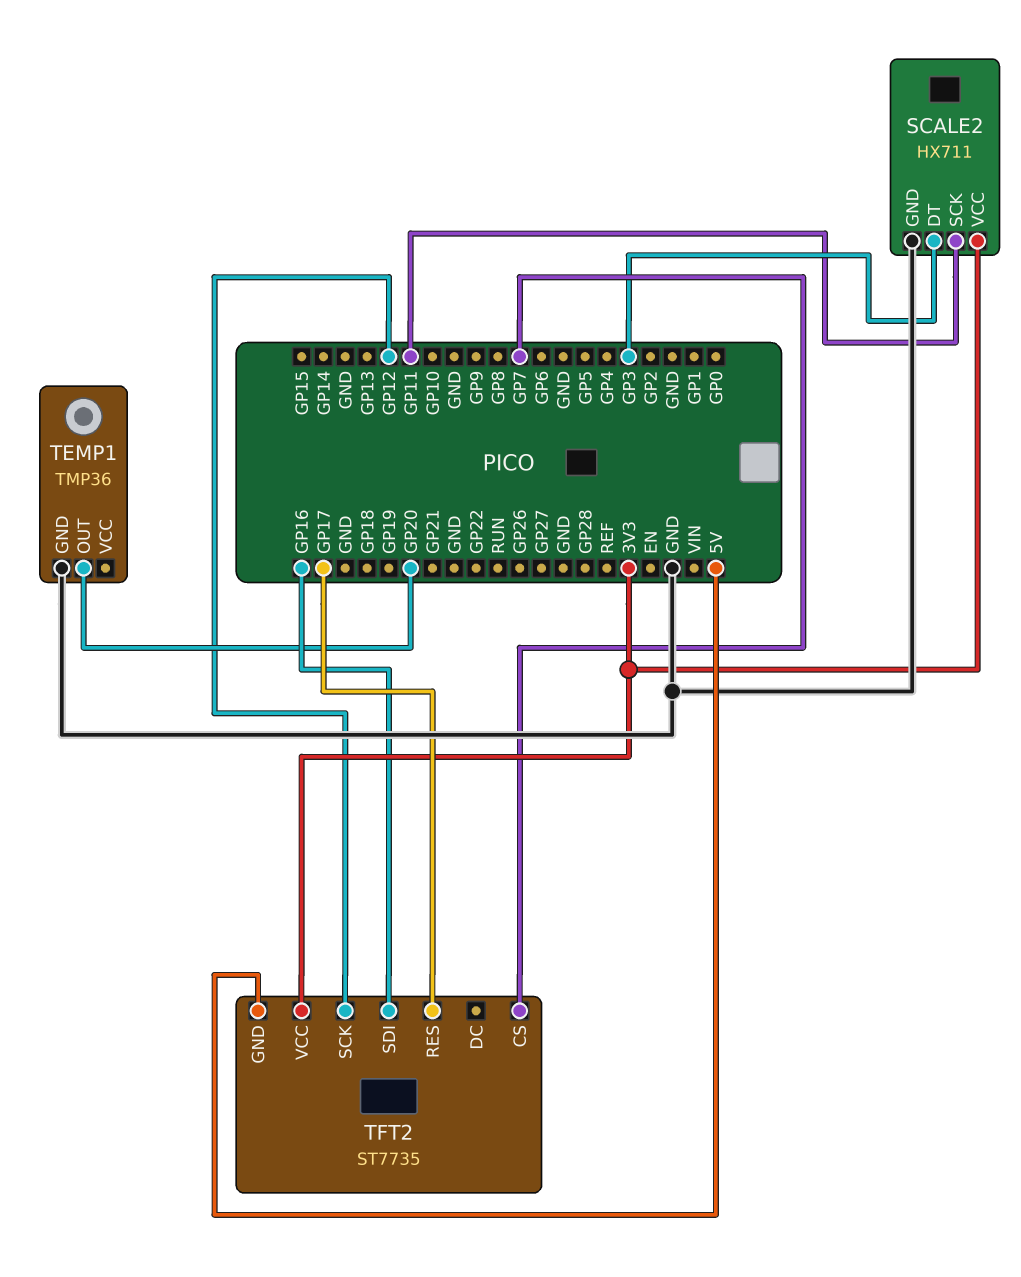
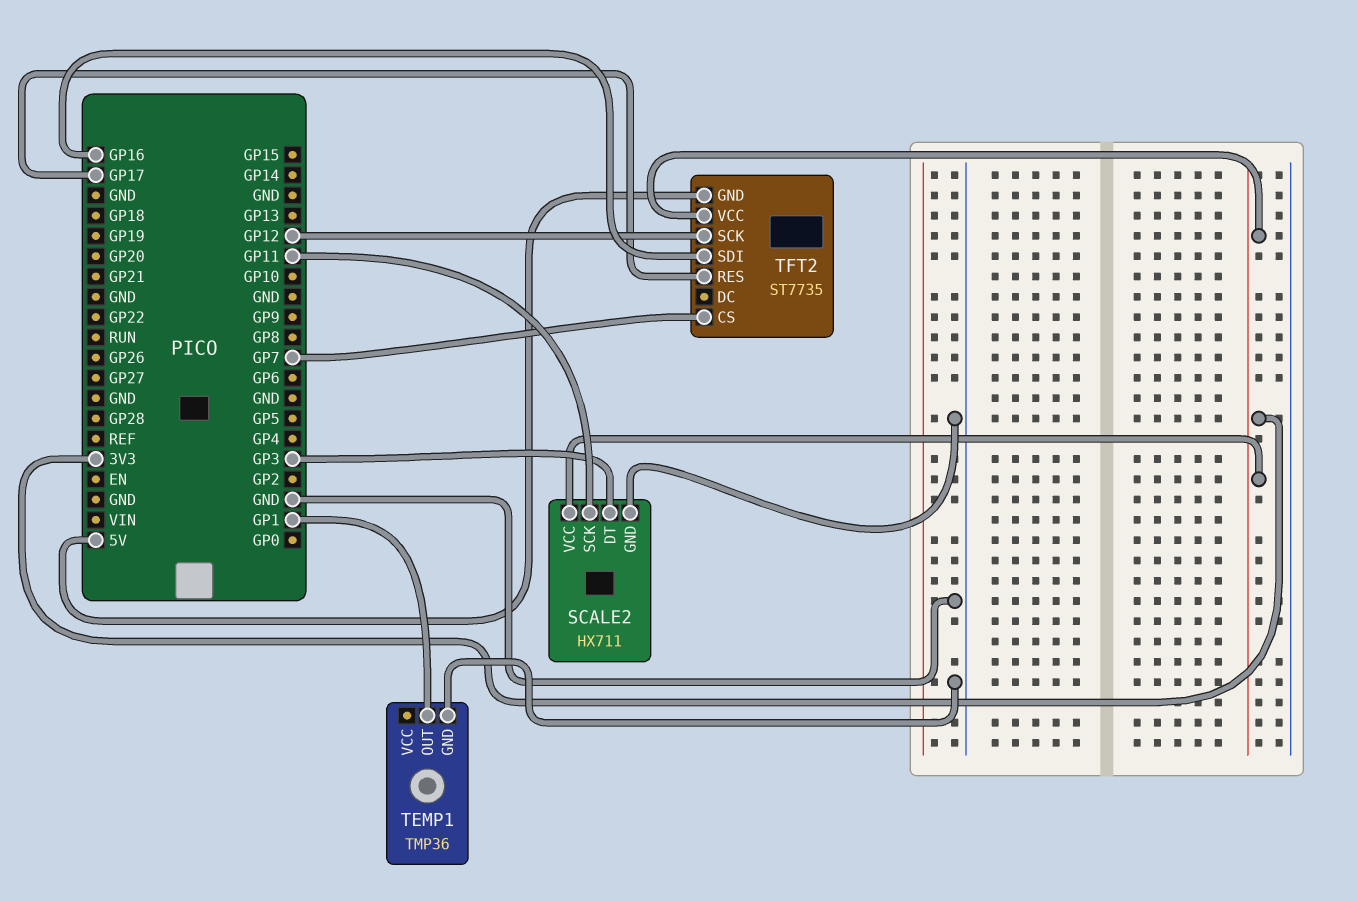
TEMP1 pin OUT: GP20 -> GP1

